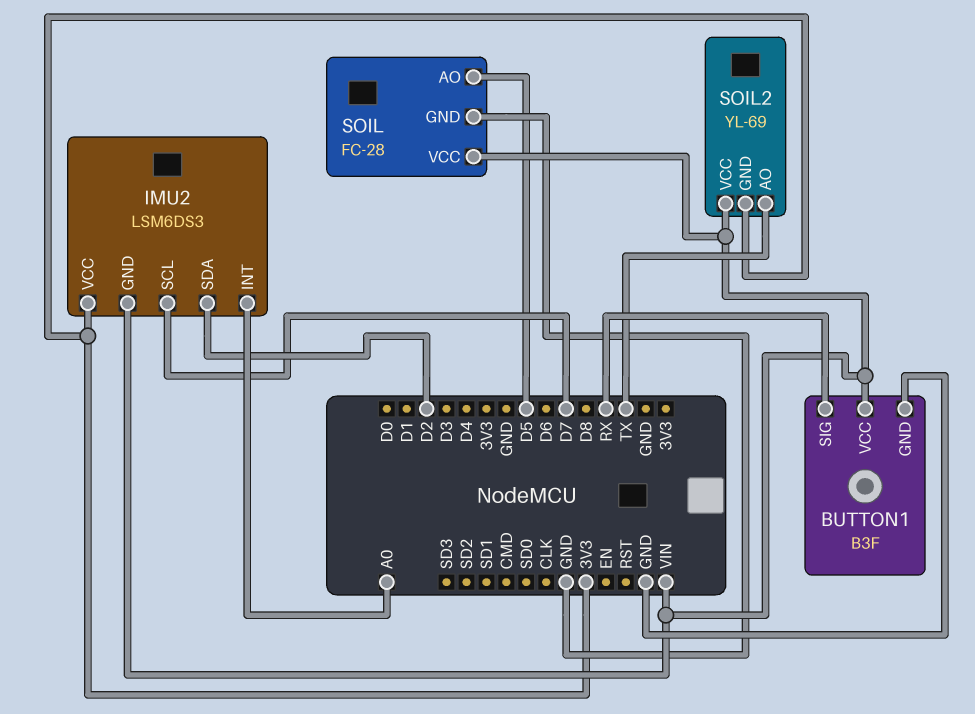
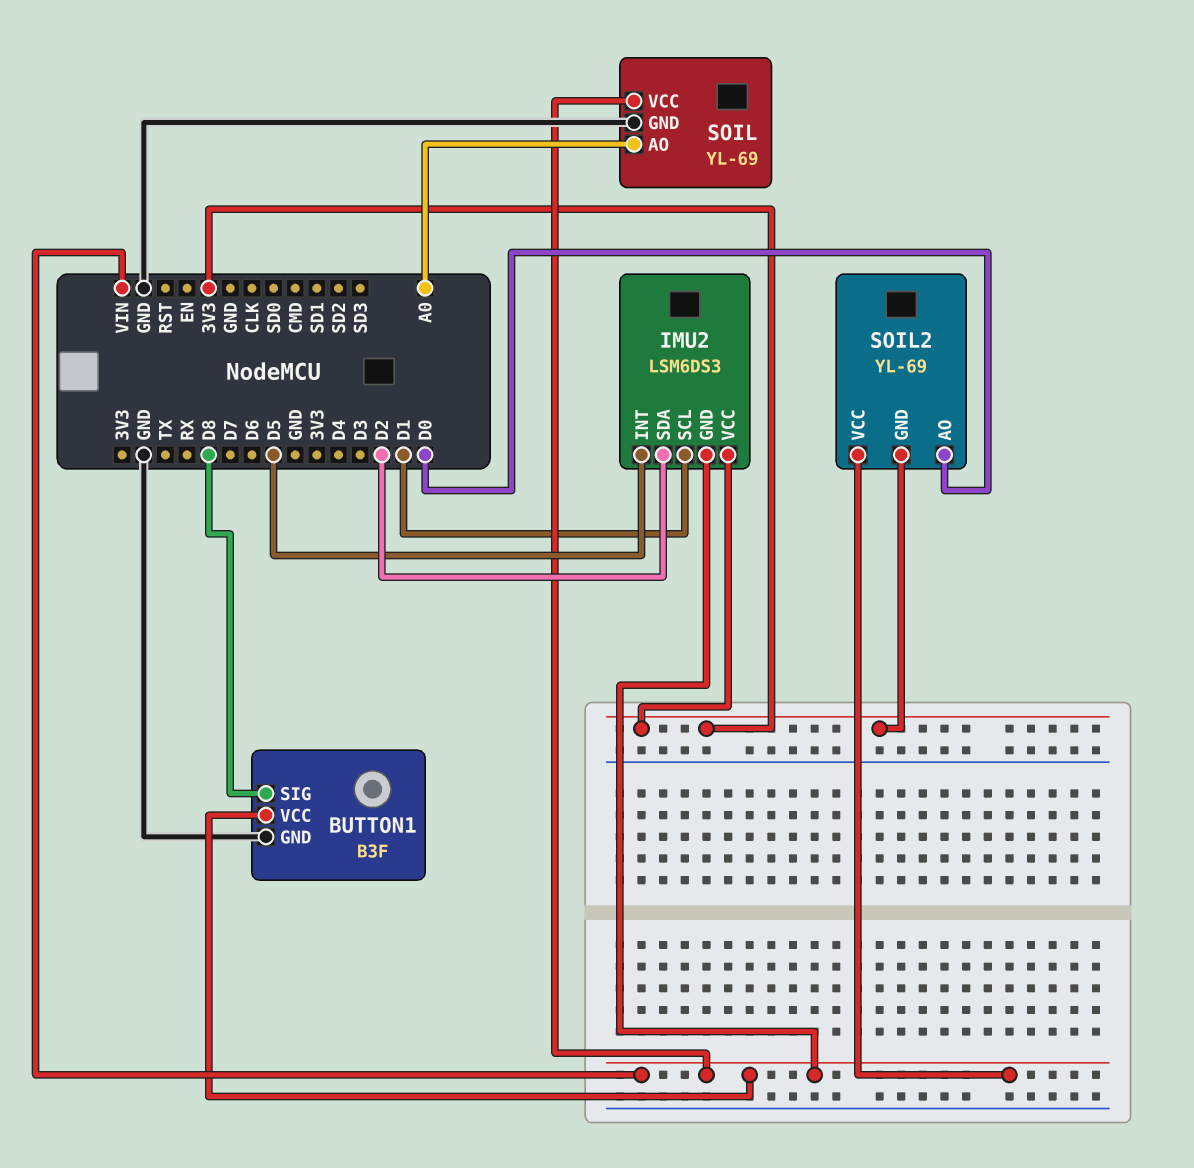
BUTTON1 pin SIG: RX -> D8
IMU2 pin INT: A0 -> D5
IMU2 pin SCL: D7 -> D1
SOIL: FC-28 -> YL-69
SOIL pin AO: D5 -> A0
SOIL2 pin AO: TX -> D0

